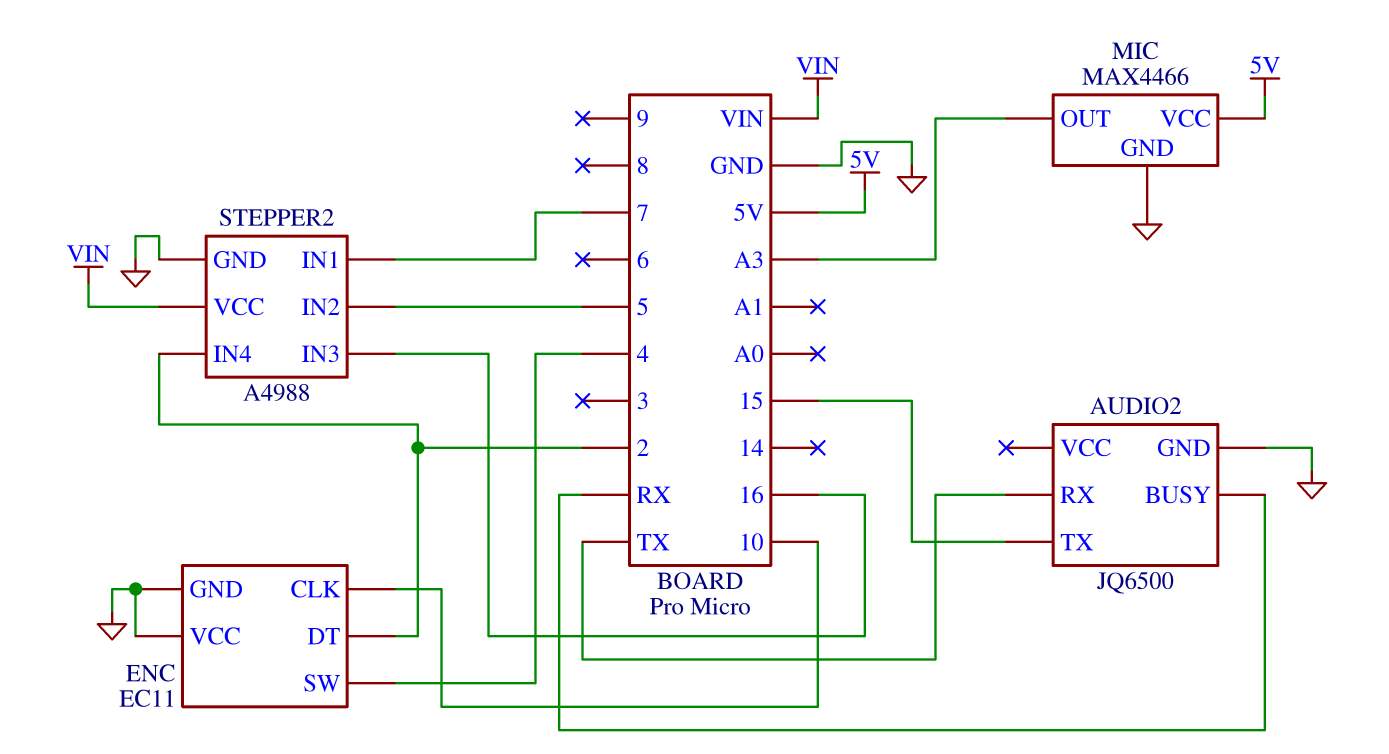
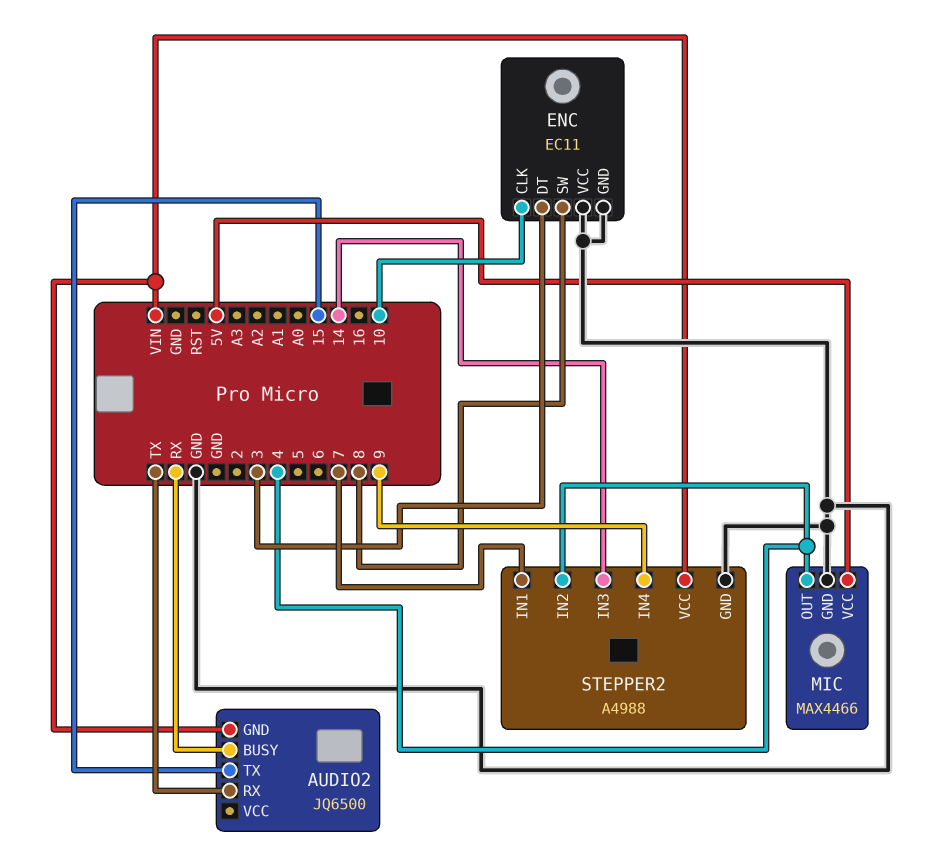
AUDIO2 pin GND: GND -> VIN
ENC pin DT: 2 -> 3
ENC pin SW: 4 -> 8
MIC pin OUT: A3 -> 4
STEPPER2 pin IN2: 5 -> 4
STEPPER2 pin IN3: 16 -> 14
STEPPER2 pin IN4: 2 -> 9

